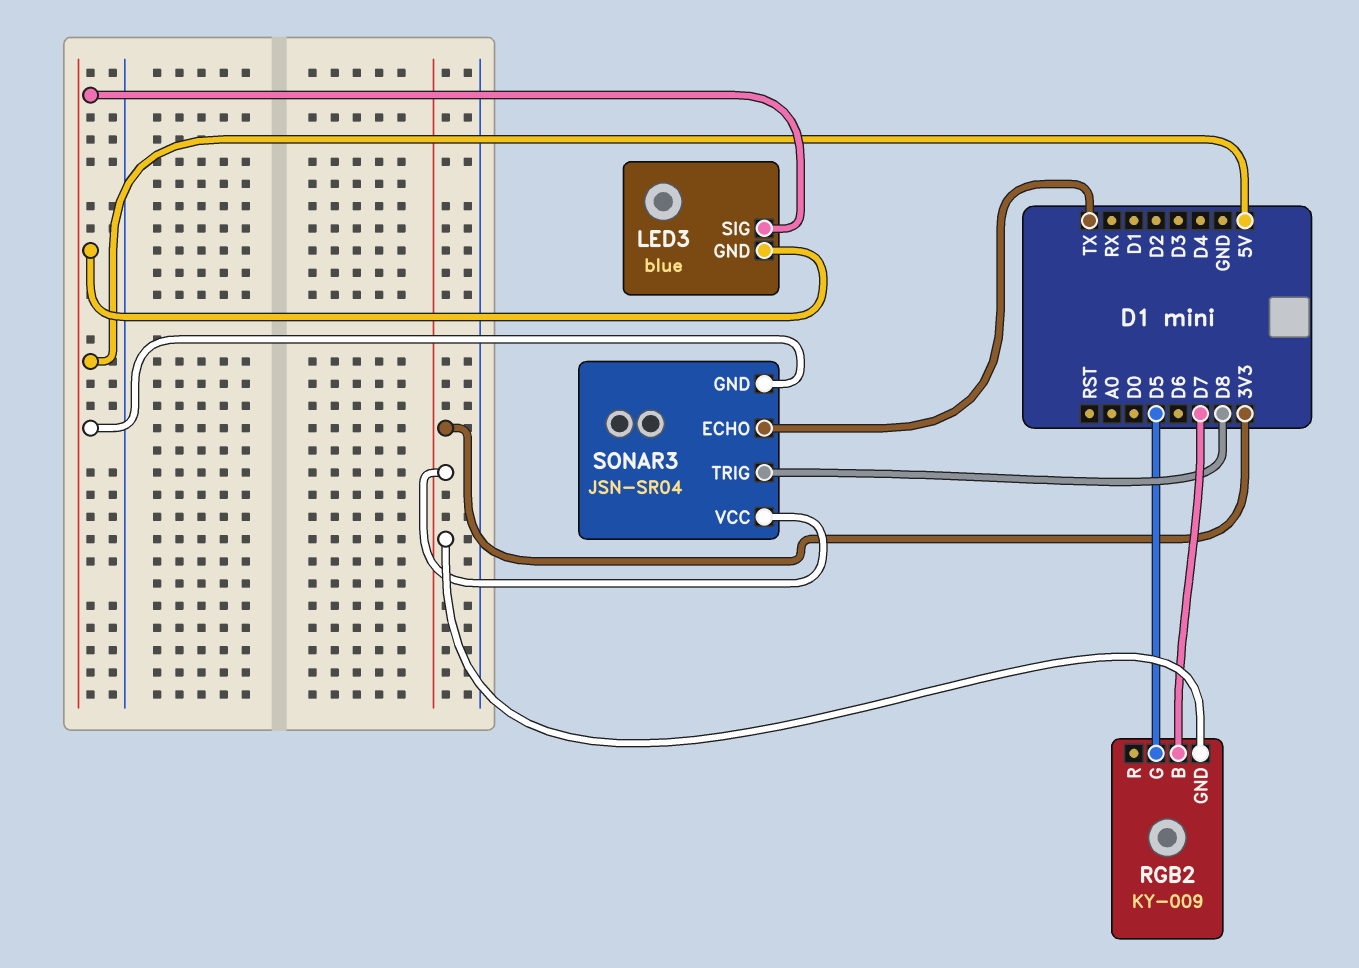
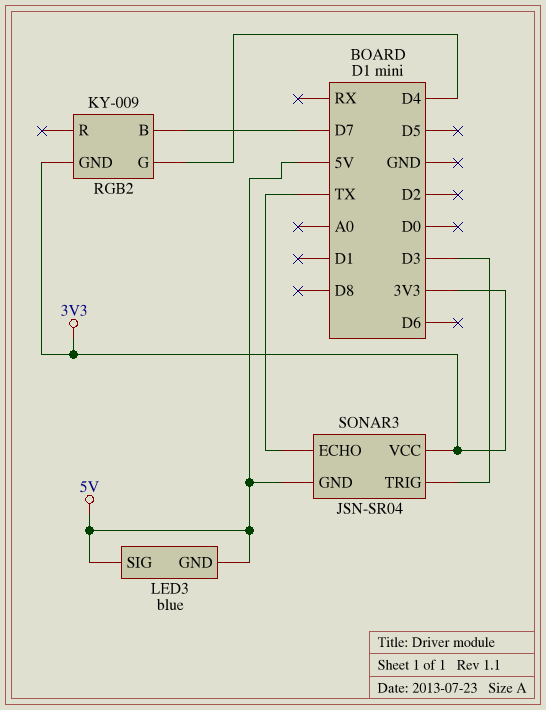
RGB2 pin G: D5 -> D4
SONAR3 pin TRIG: D8 -> D3

